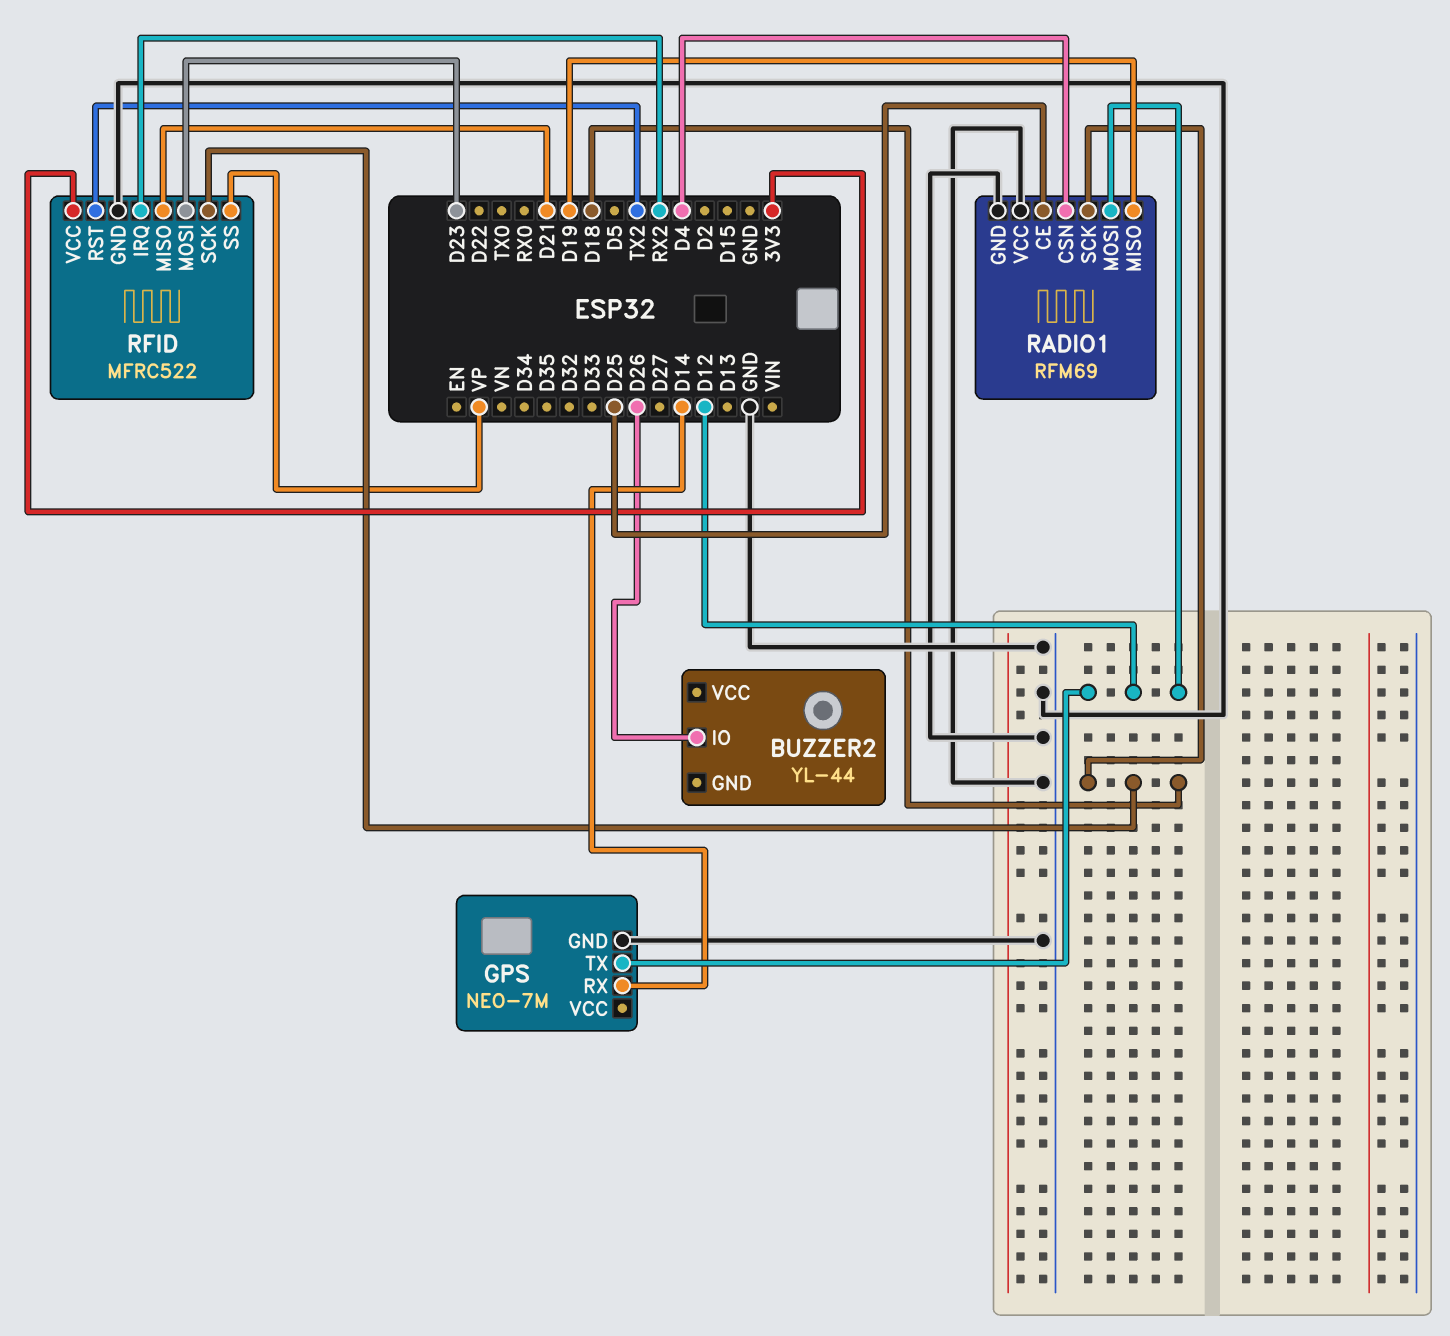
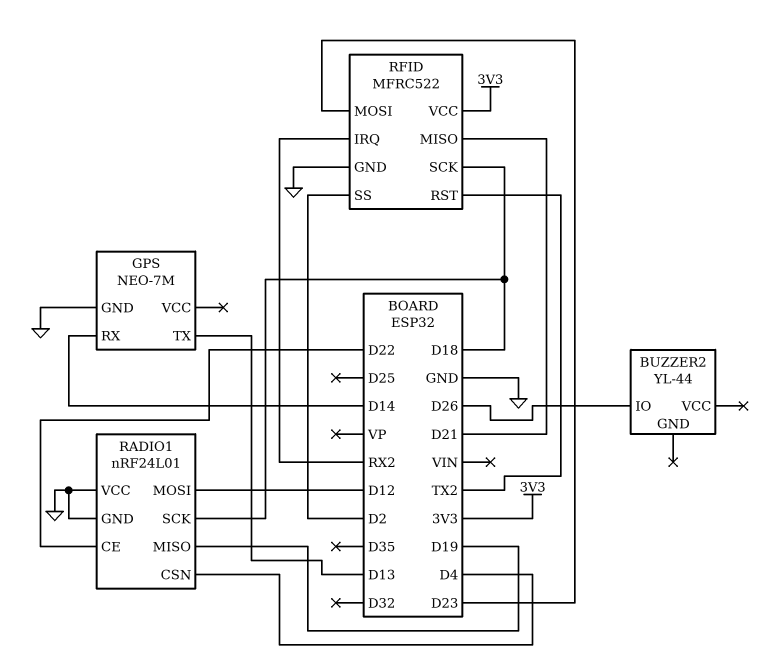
GPS pin TX: D12 -> D13
RADIO1: RFM69 -> nRF24L01
RADIO1 pin CE: D25 -> D22
RFID pin SS: VP -> D2

